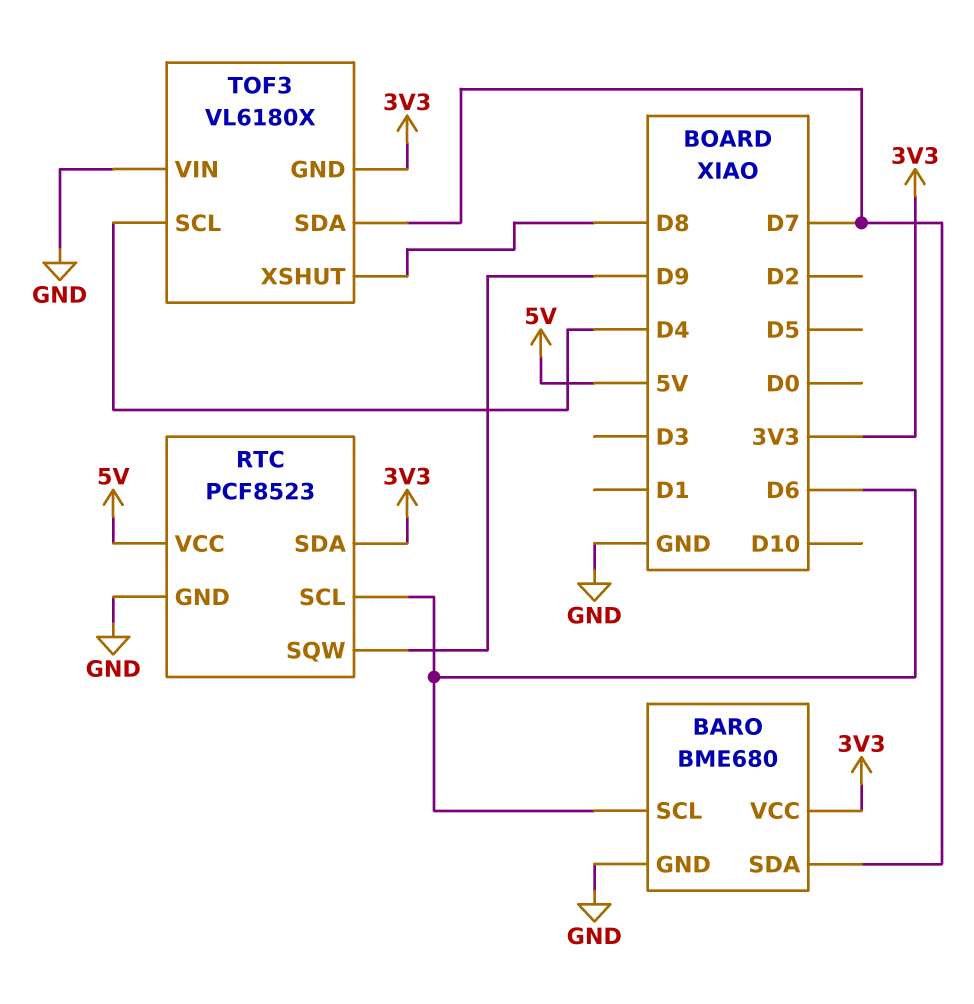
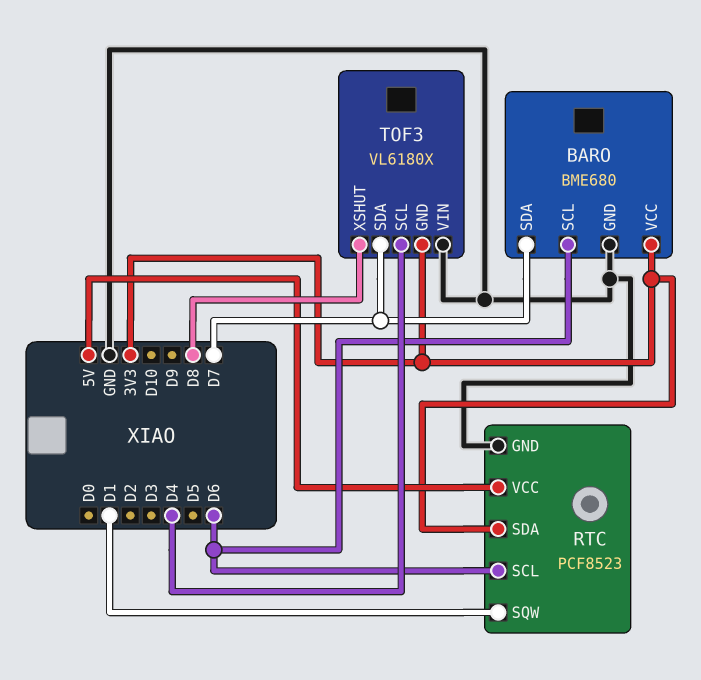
RTC pin SQW: D9 -> D1

